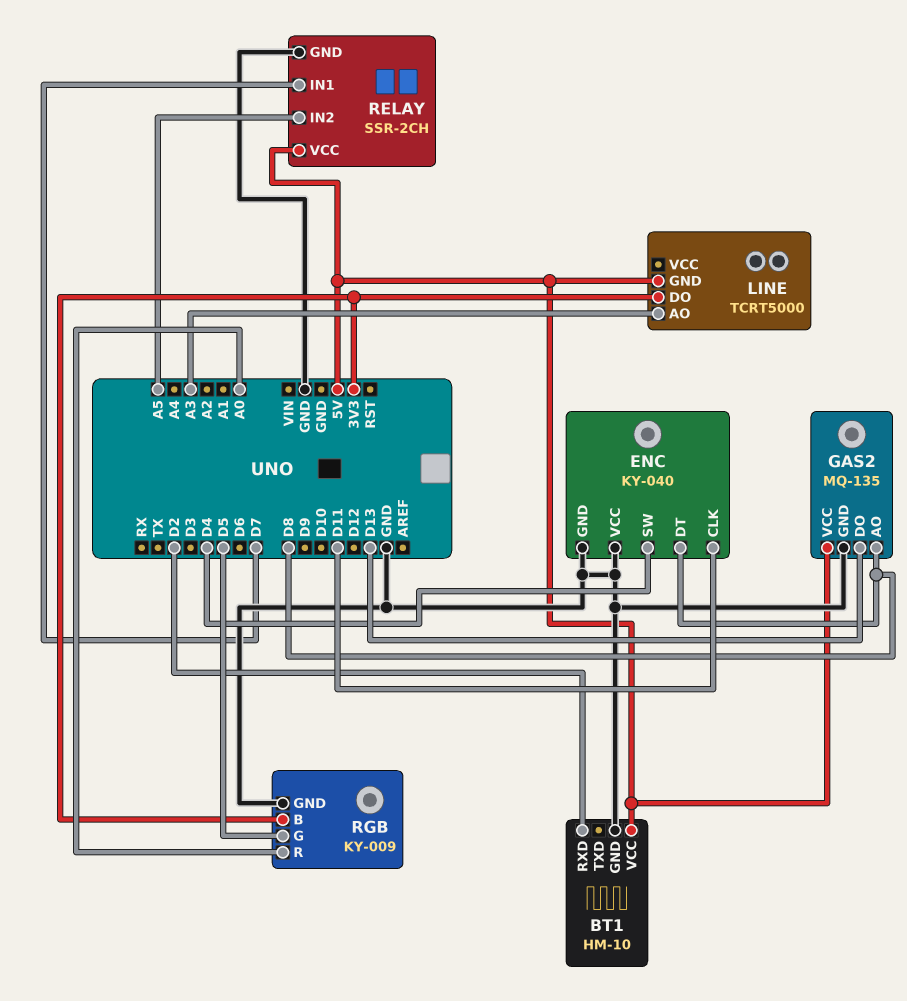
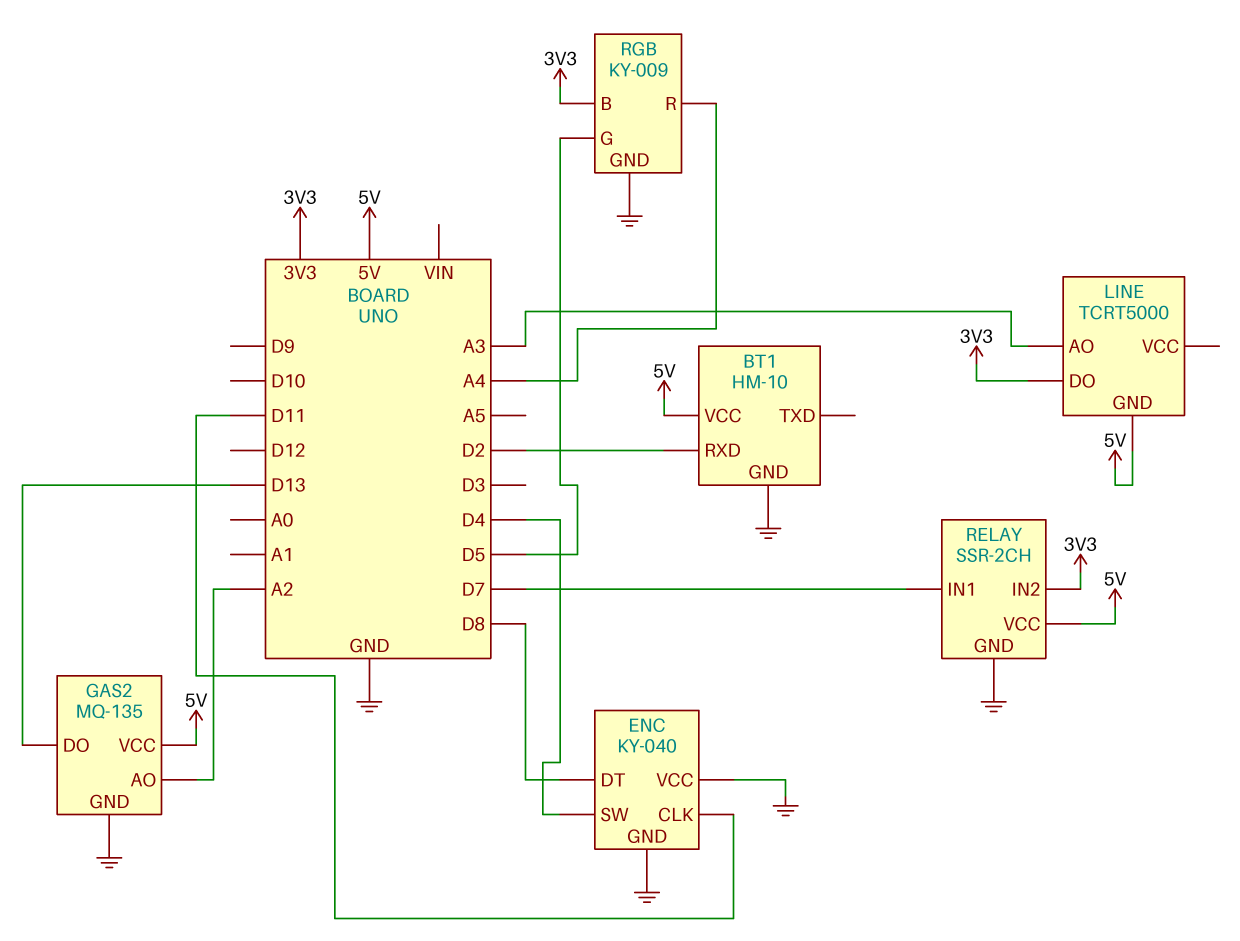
GAS2 pin AO: D8 -> A2
RELAY pin IN2: A5 -> 3V3
RGB pin R: A0 -> A4

